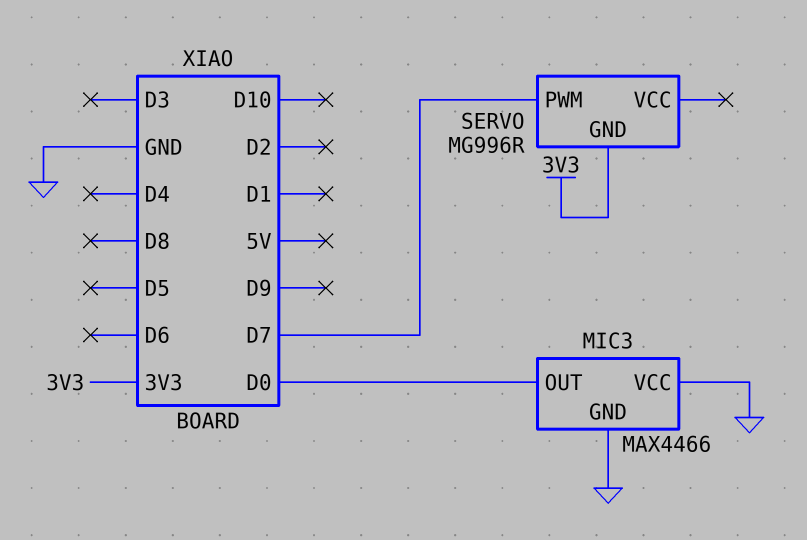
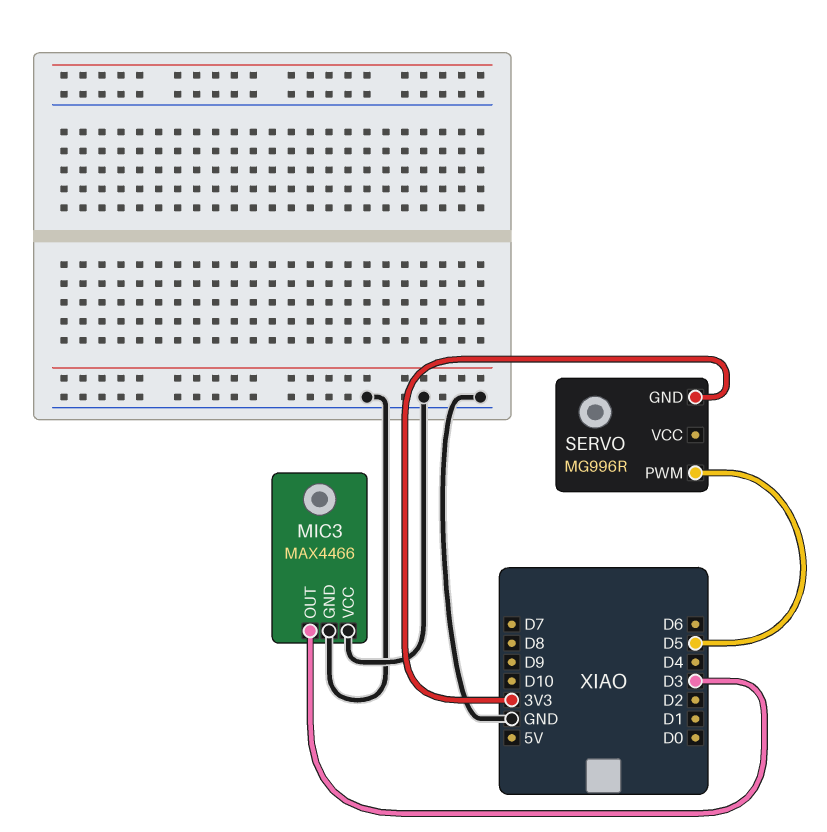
MIC3 pin OUT: D0 -> D3
SERVO pin PWM: D7 -> D5

